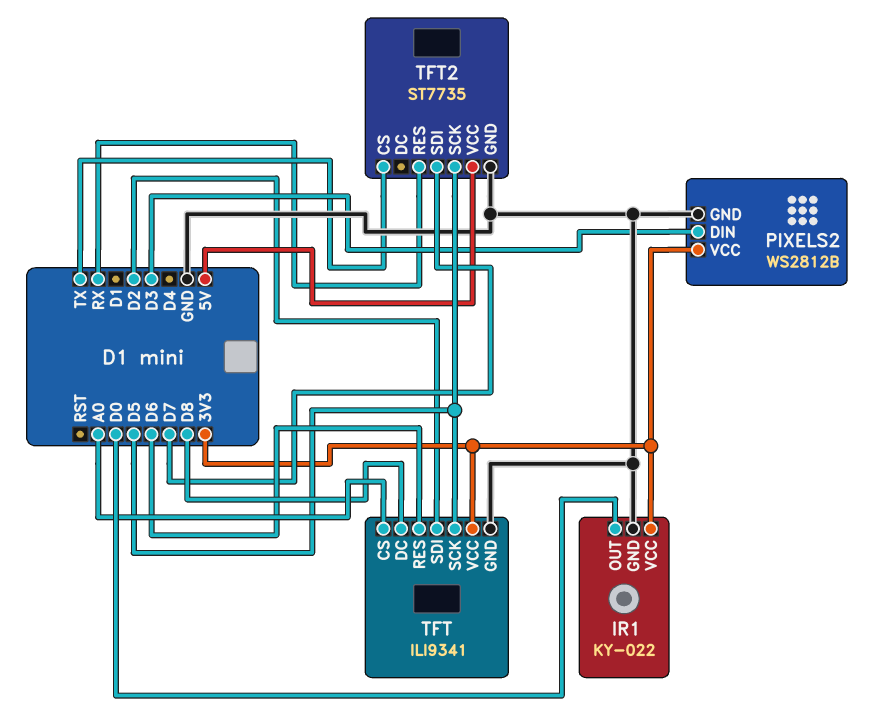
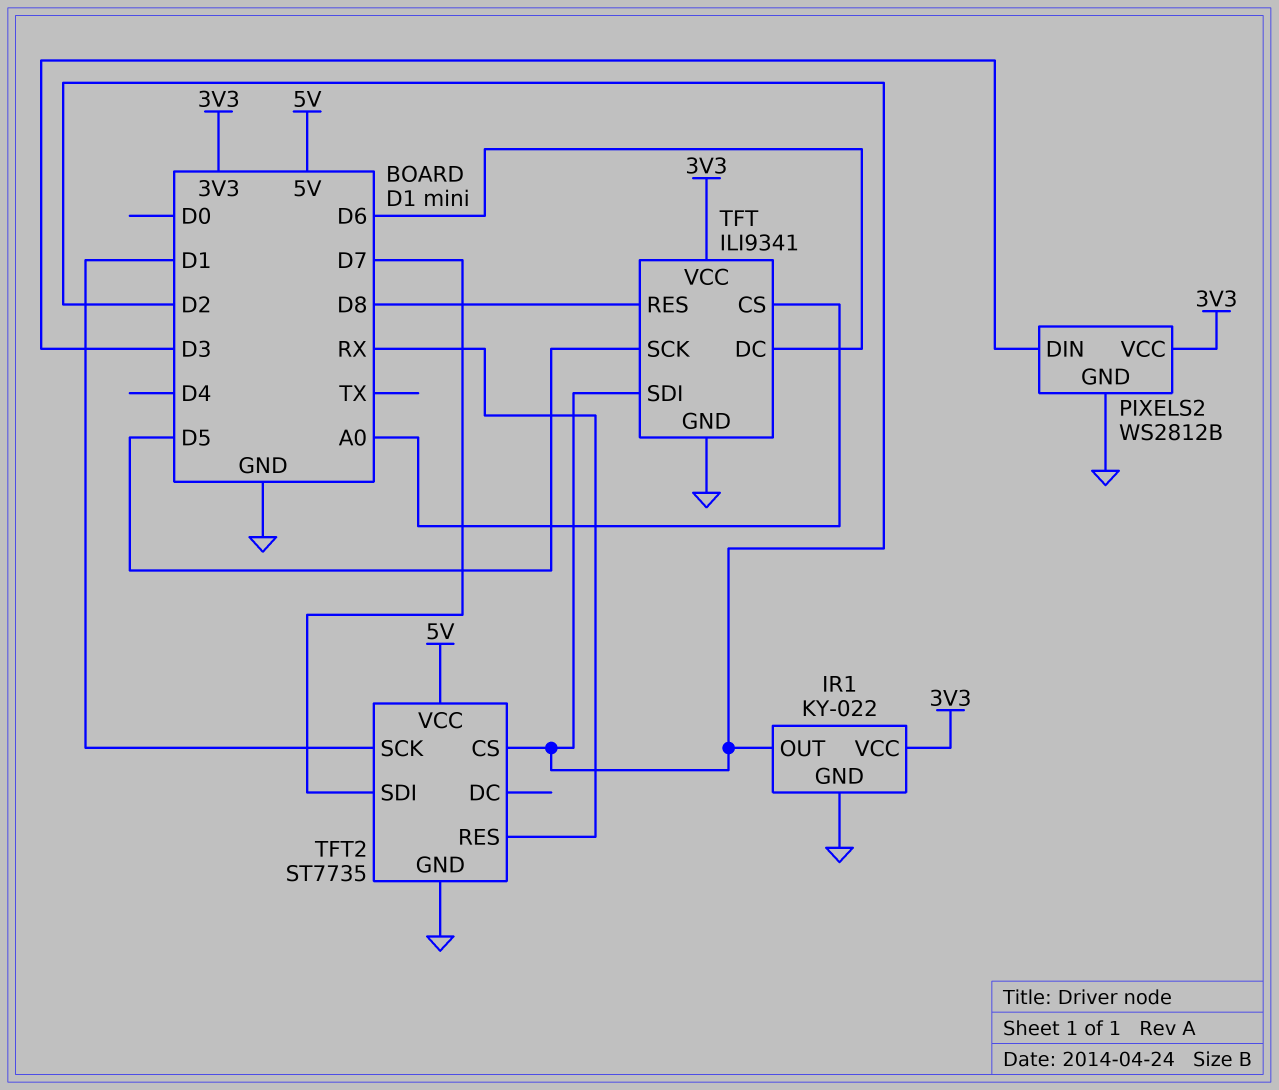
IR1 pin OUT: D0 -> D2
TFT pin DC: D8 -> D6
TFT pin RES: D6 -> D8
TFT2 pin CS: TX -> D2
TFT2 pin SCK: D5 -> D1

